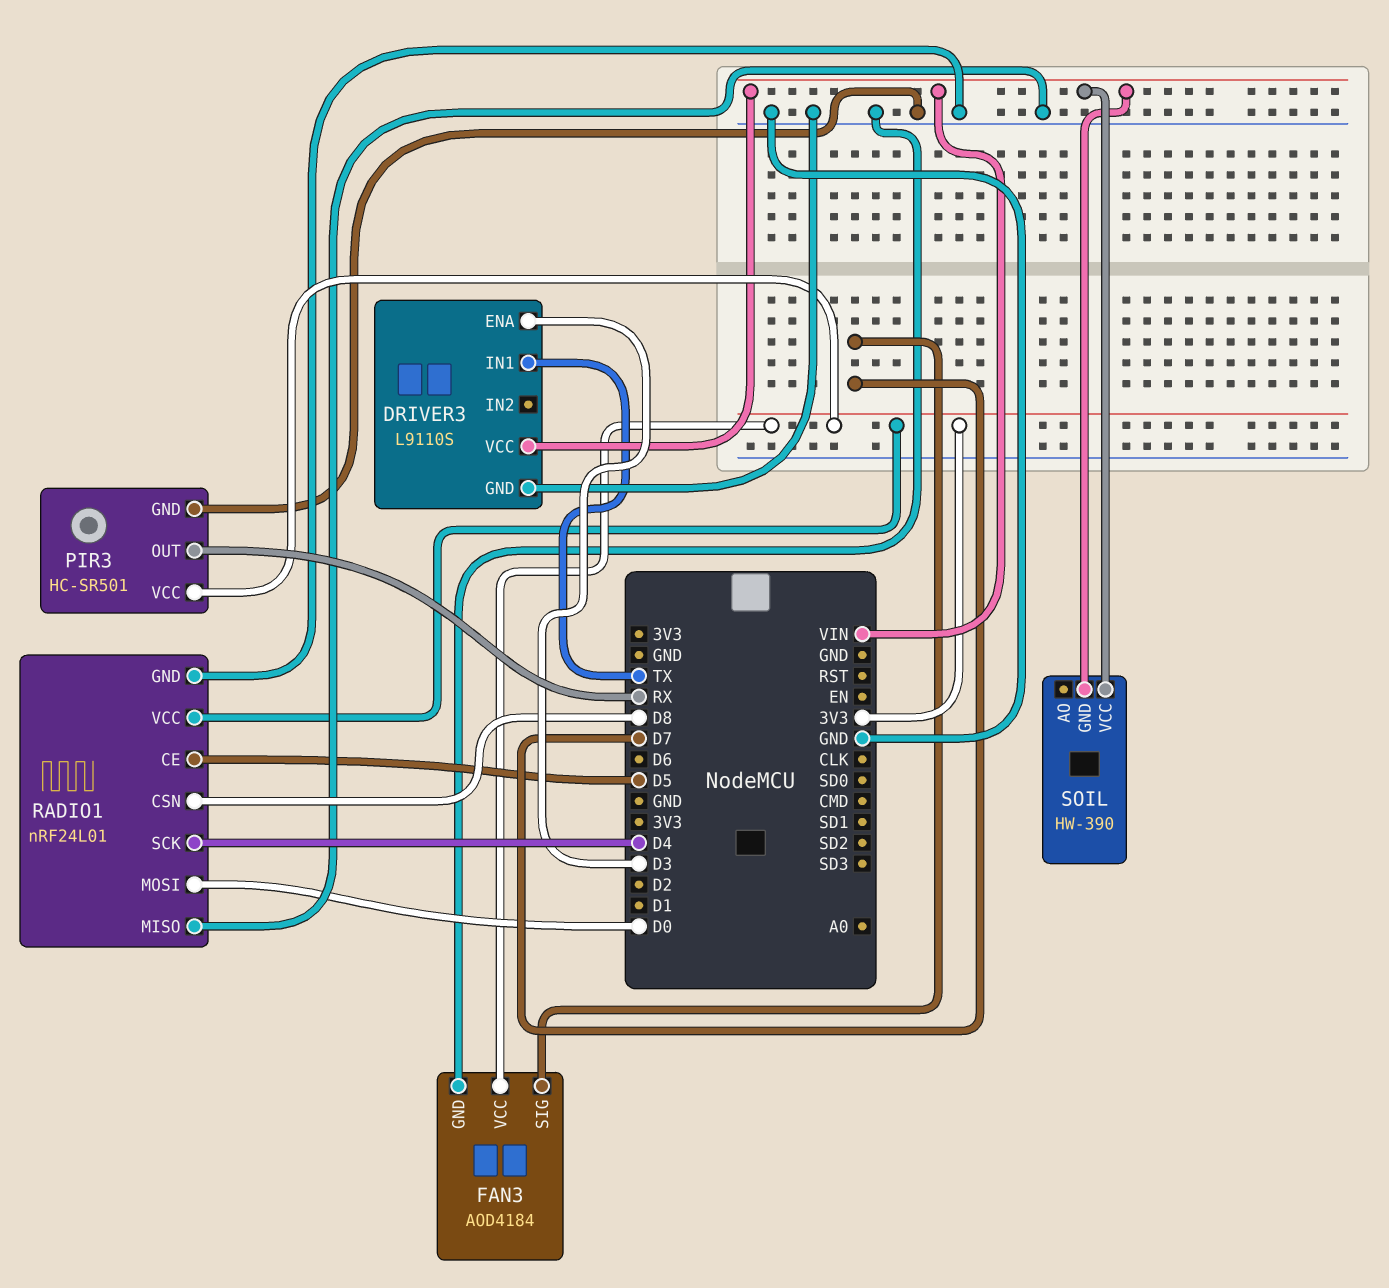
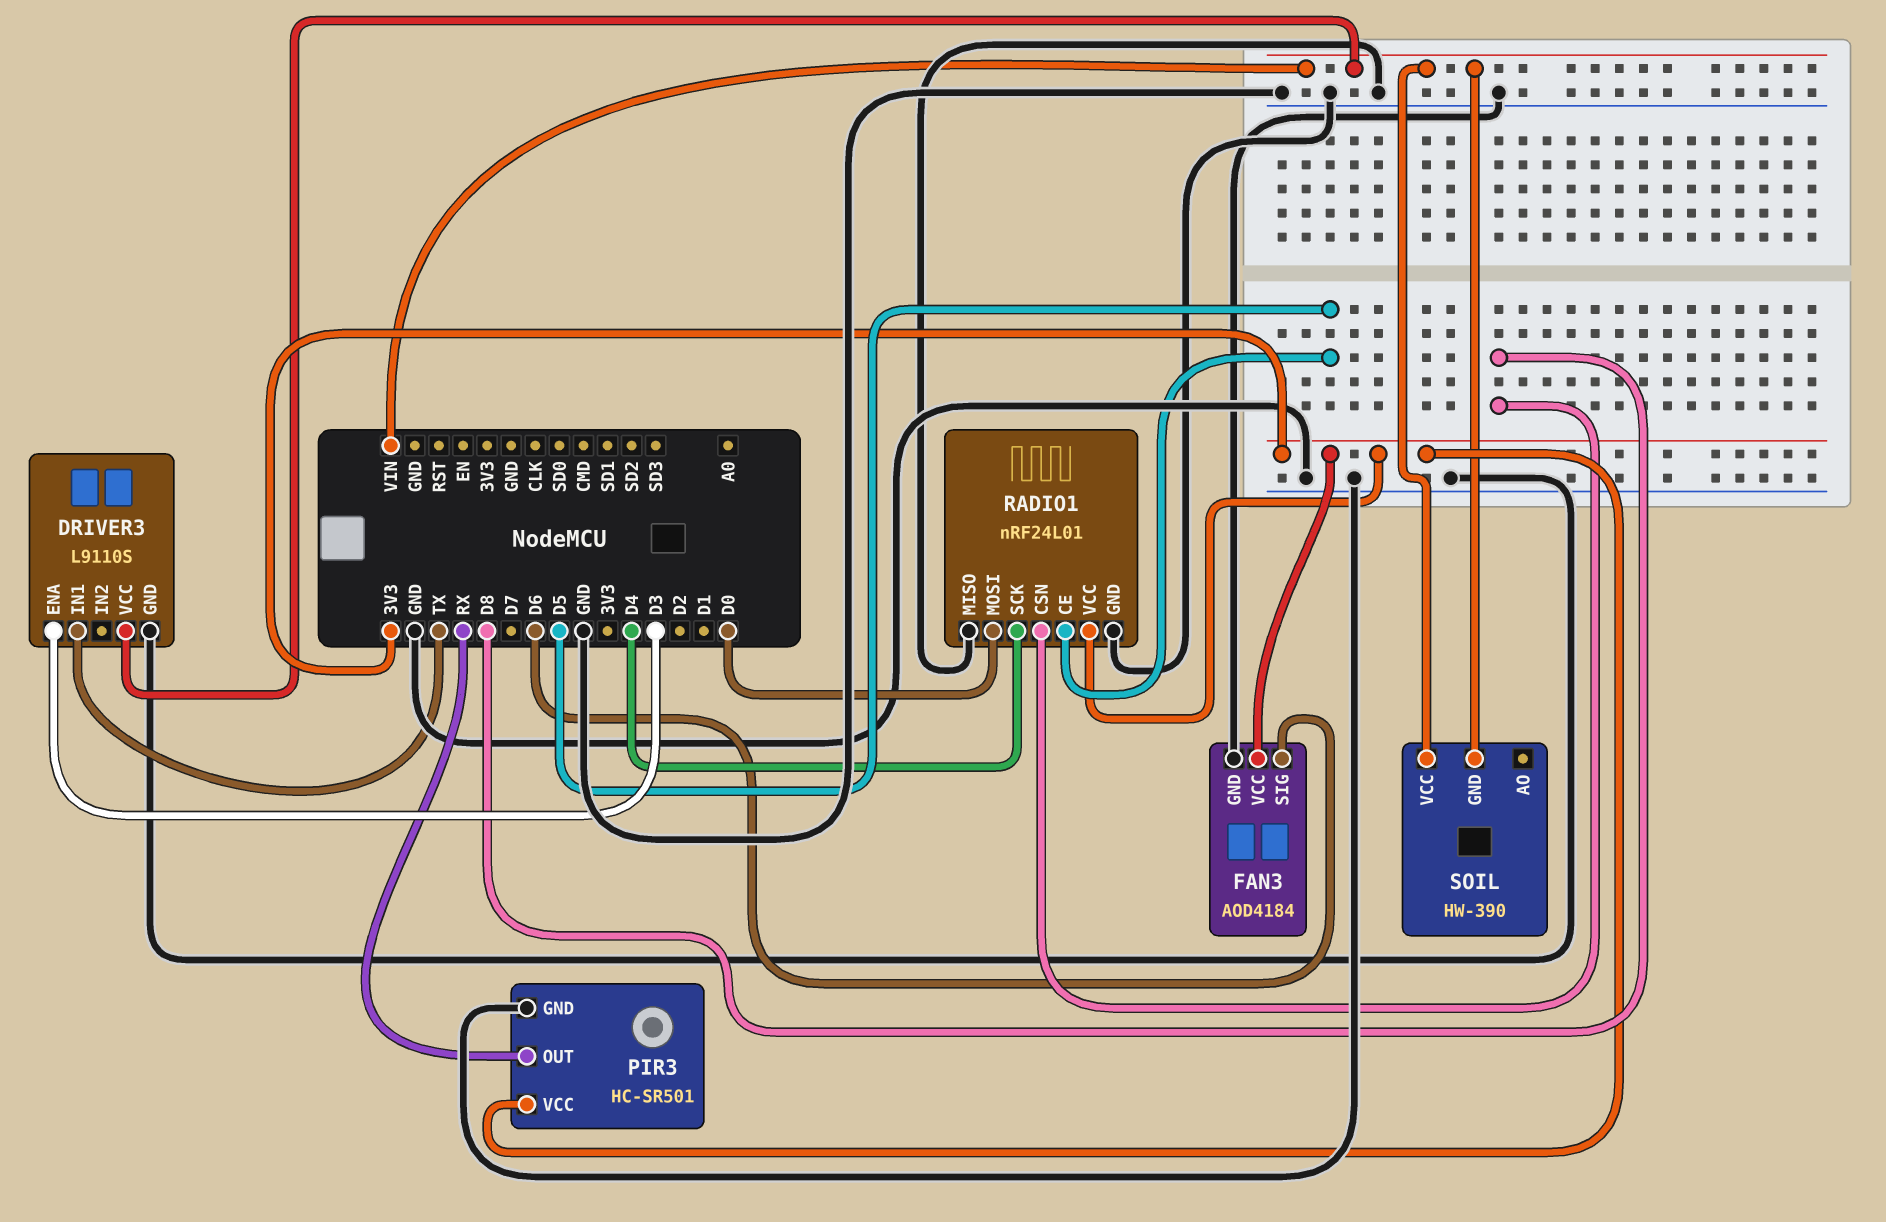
FAN3 pin SIG: D7 -> D6

